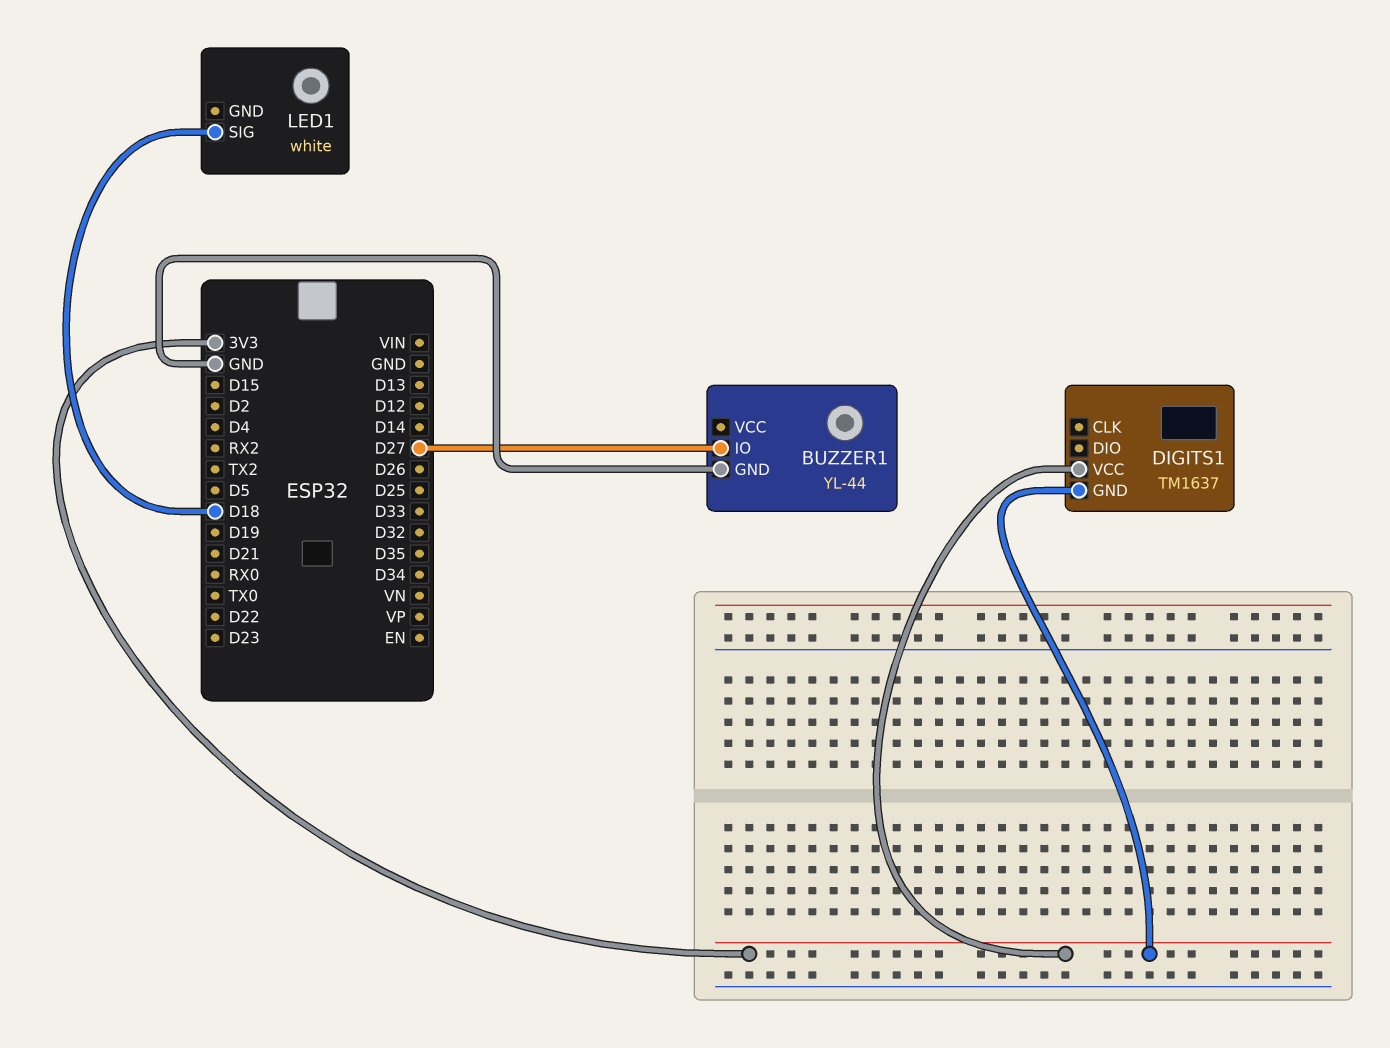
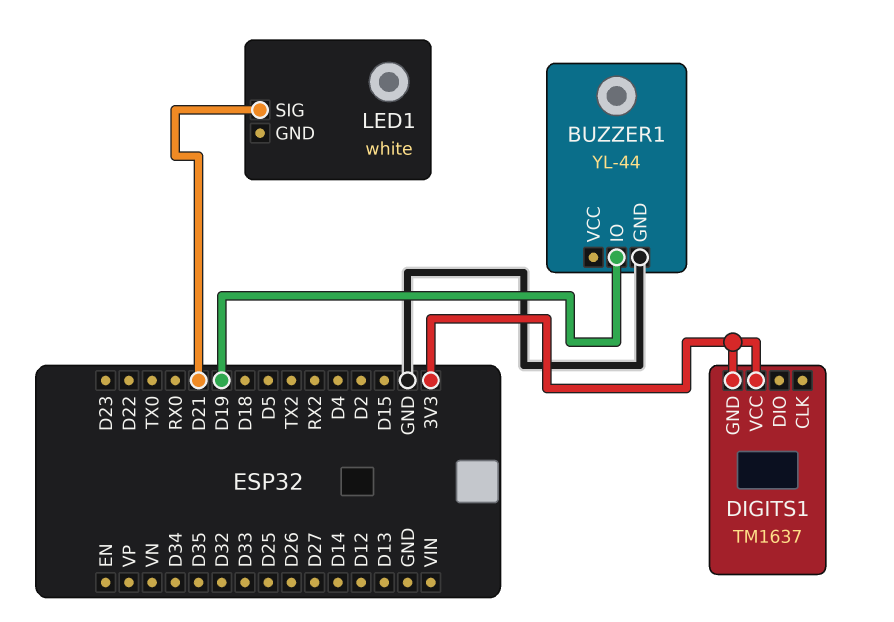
BUZZER1 pin IO: D27 -> D19
LED1 pin SIG: D18 -> D21

